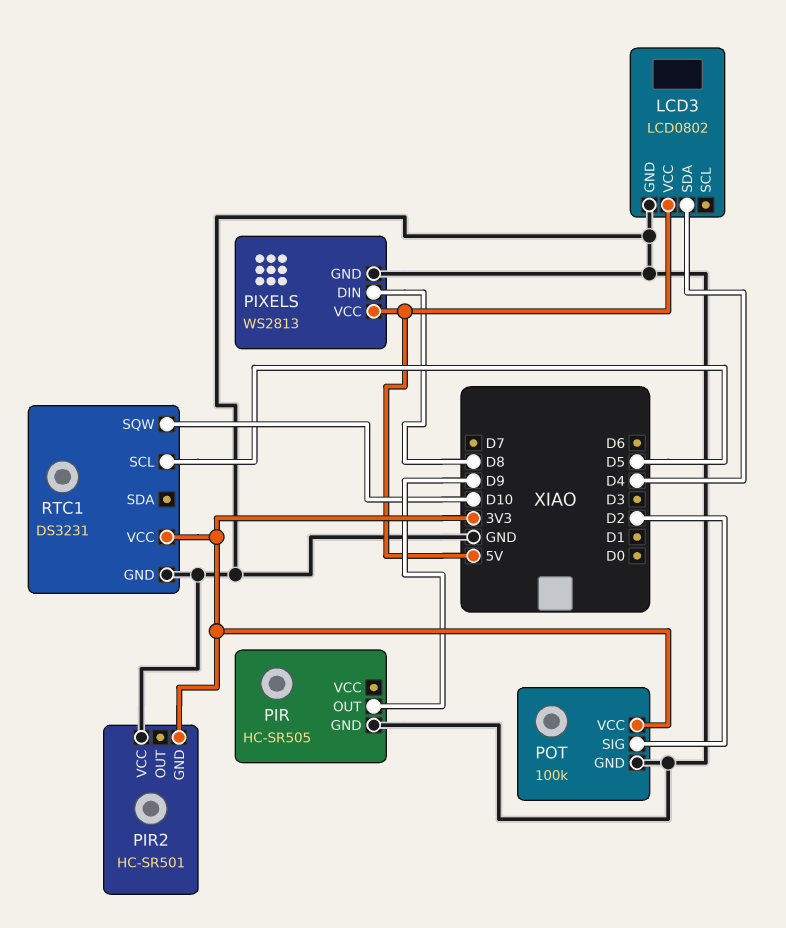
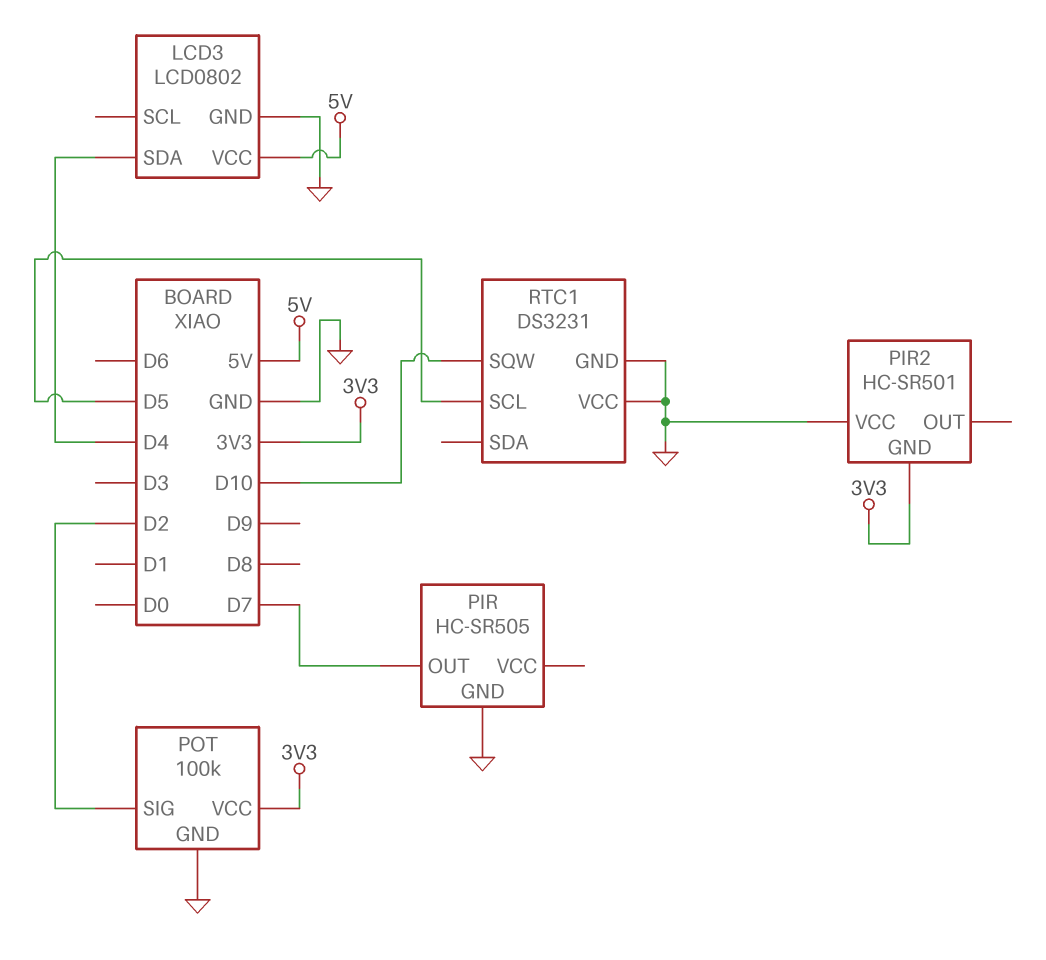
PIR pin OUT: D9 -> D7
PIXELS: WS2813 -> none
PIXELS pin DIN: D8 -> none
PIXELS pin GND: GND -> none
PIXELS pin VCC: 5V -> none
RTC1 pin VCC: 3V3 -> GND

